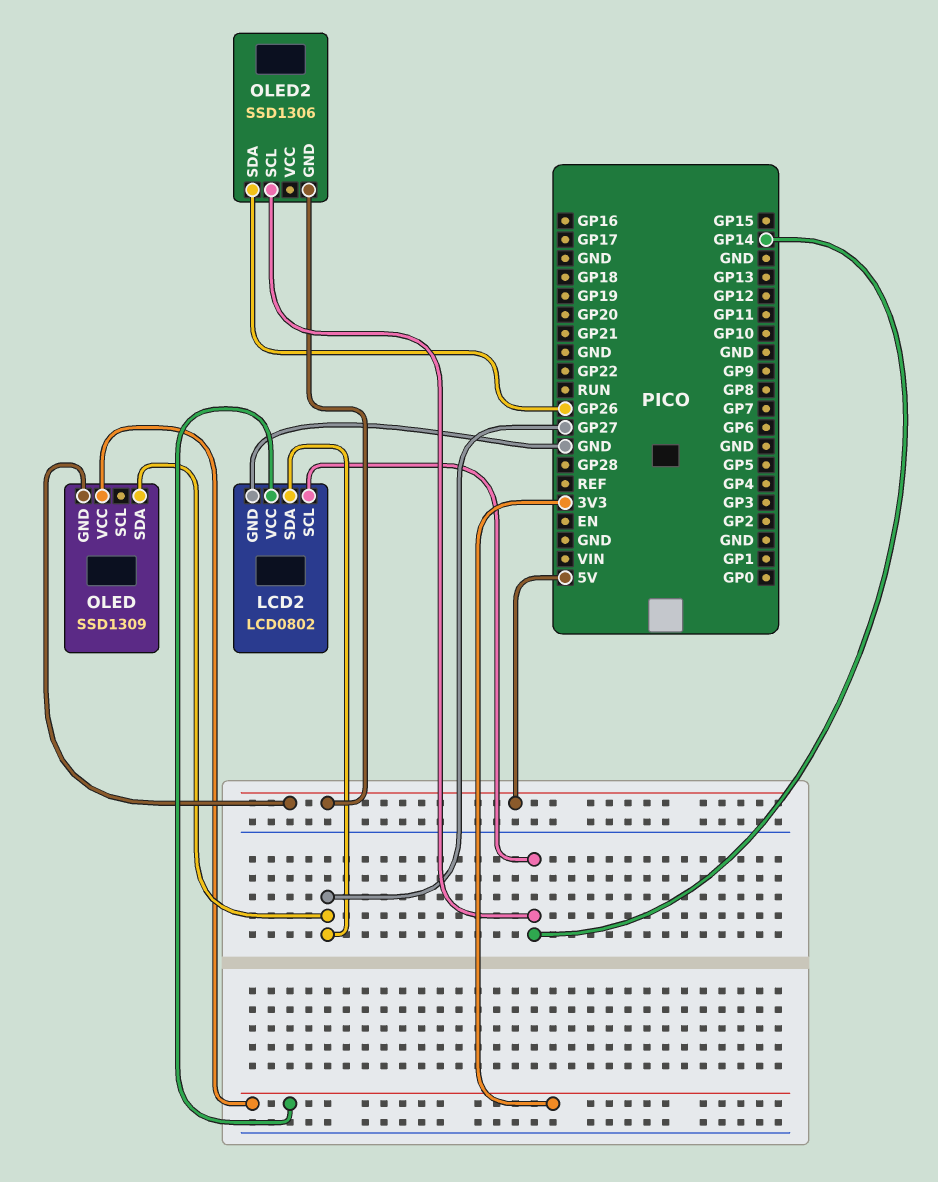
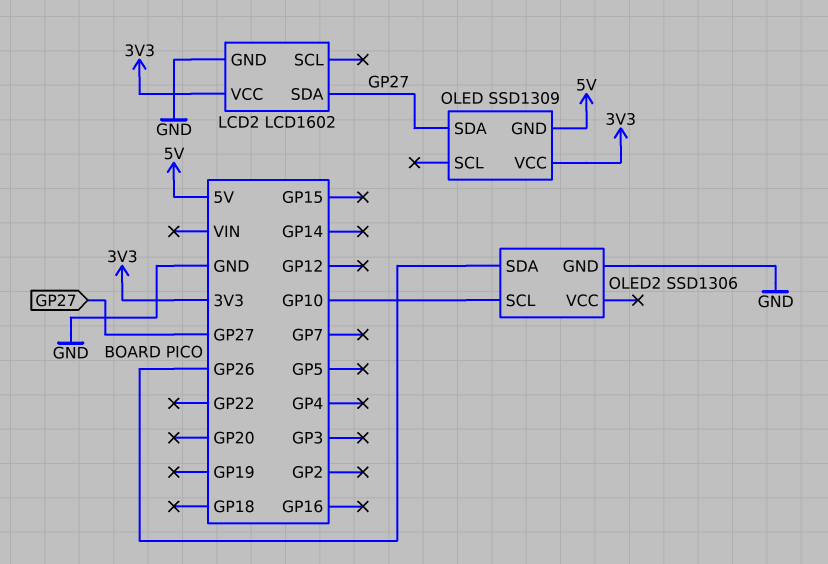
LCD2: LCD0802 -> LCD1602
LCD2 pin SCL: GP14 -> none
OLED2 pin GND: 5V -> GND
OLED2 pin SCL: GP14 -> GP10

